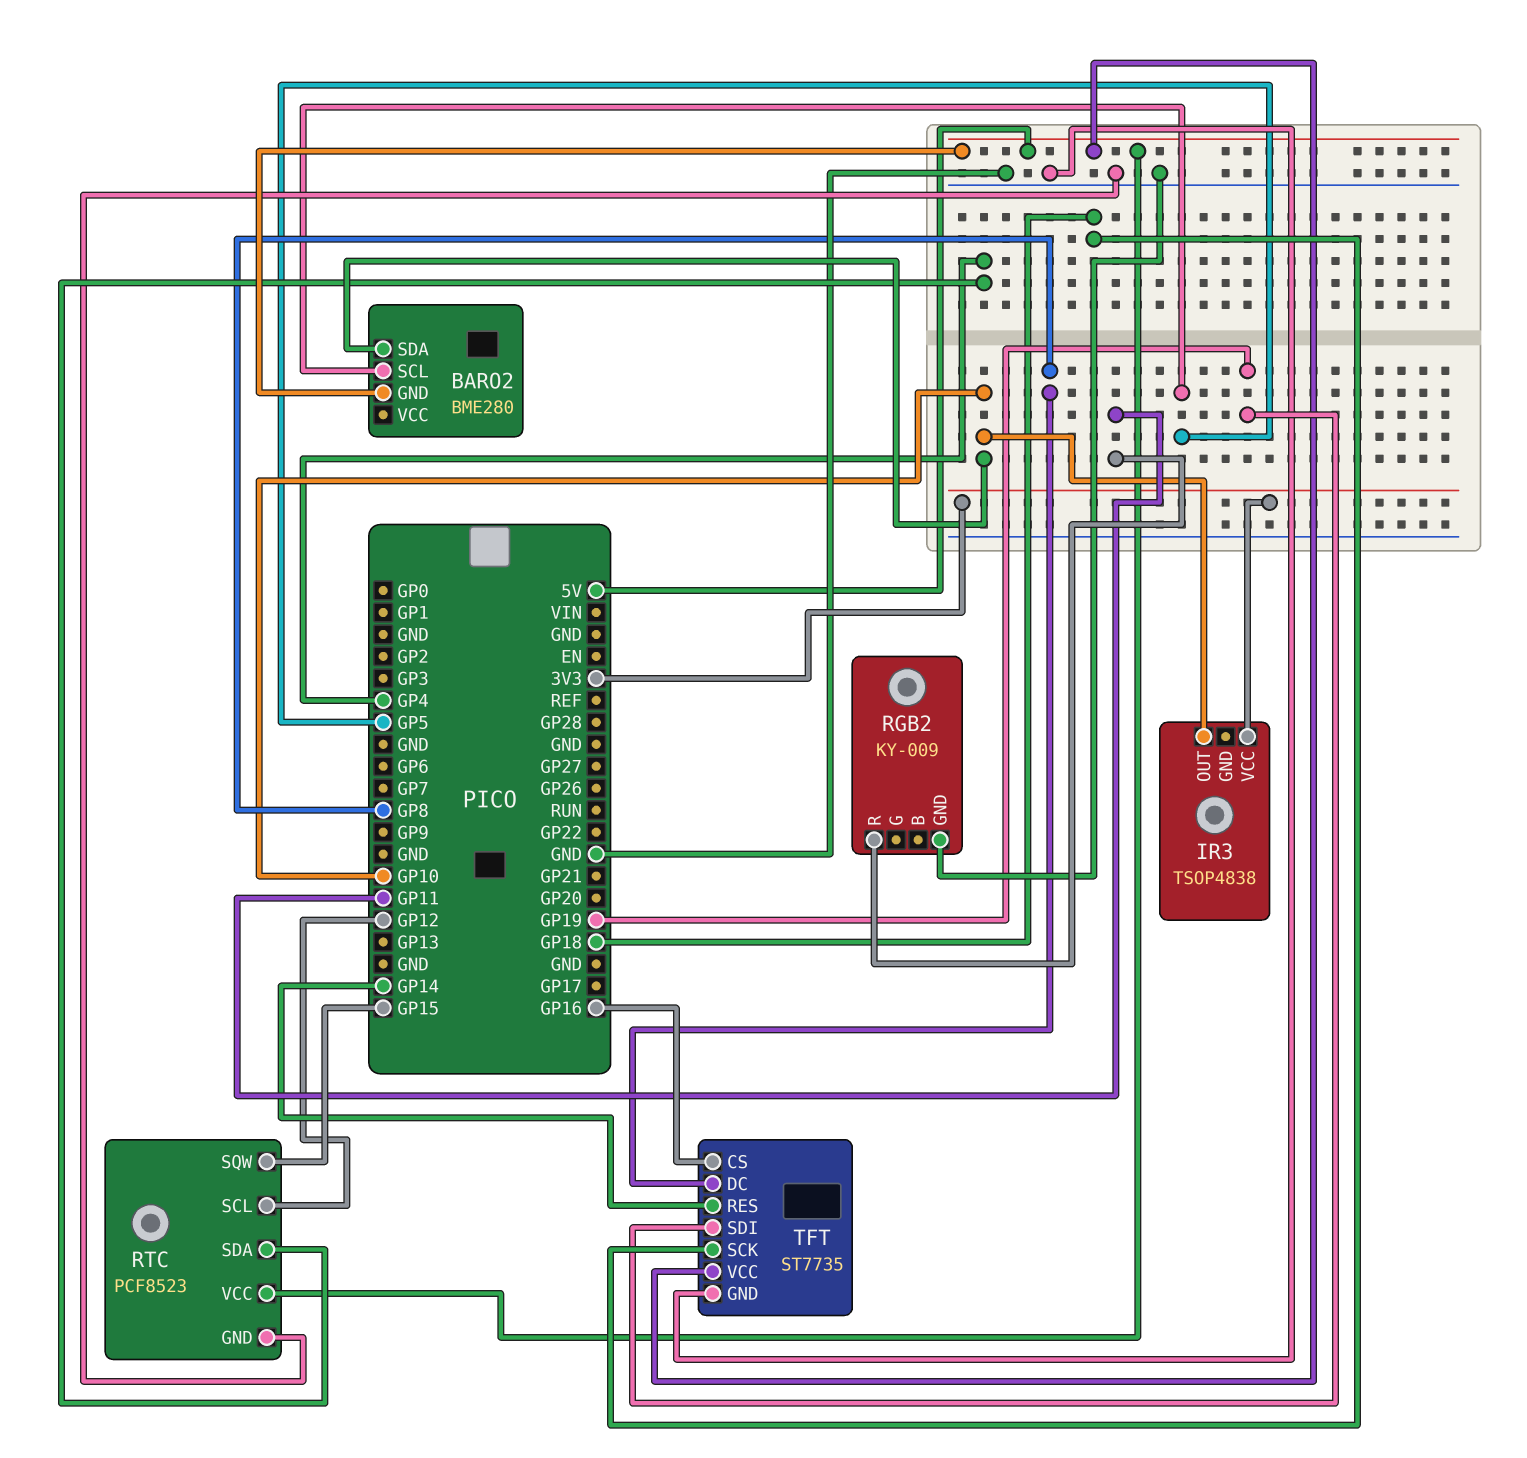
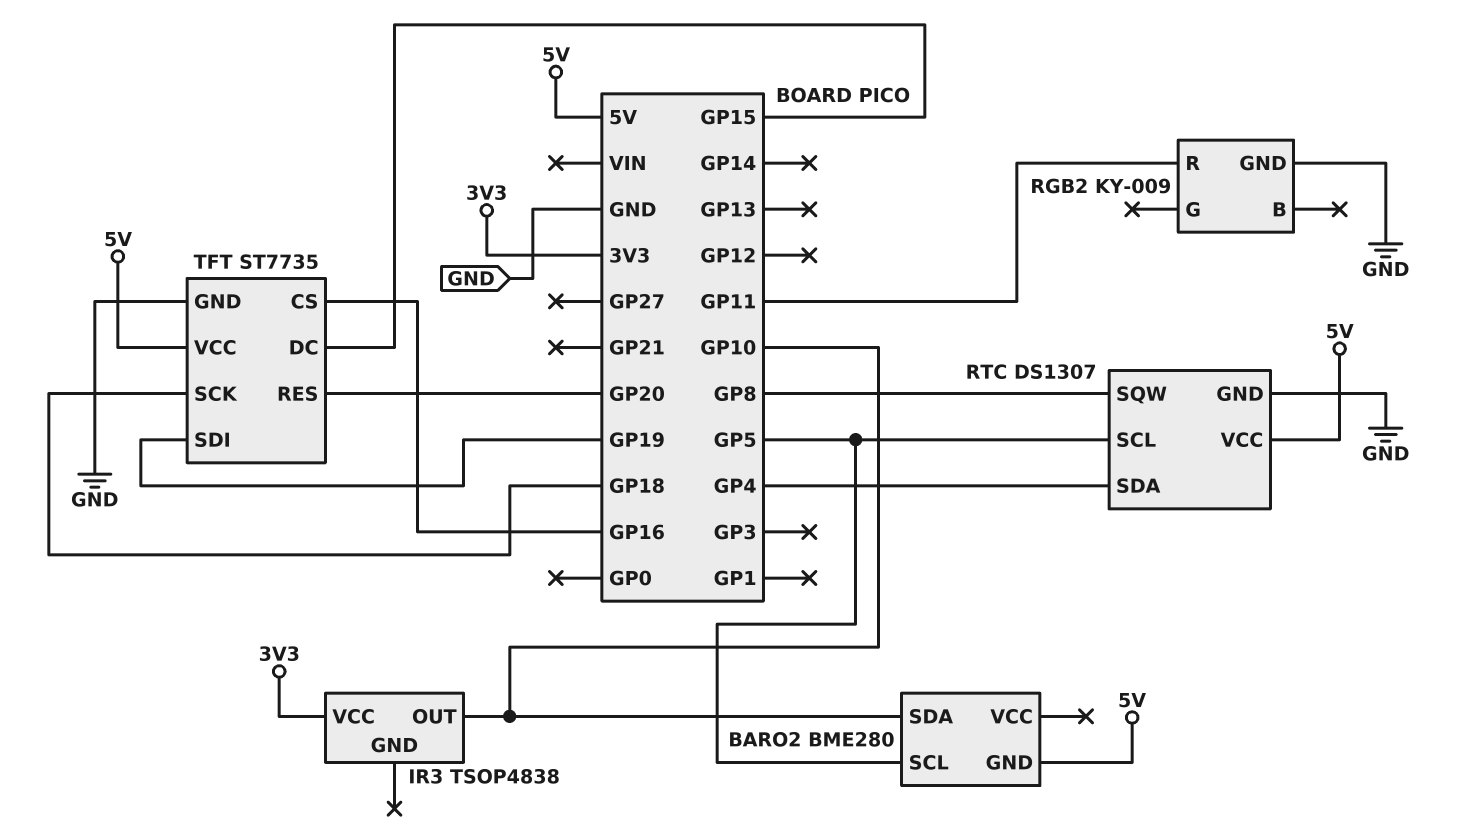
RTC: PCF8523 -> DS1307
RTC pin SCL: GP12 -> GP5
RTC pin SQW: GP15 -> GP8
TFT pin DC: GP8 -> GP15
TFT pin RES: GP14 -> GP20

